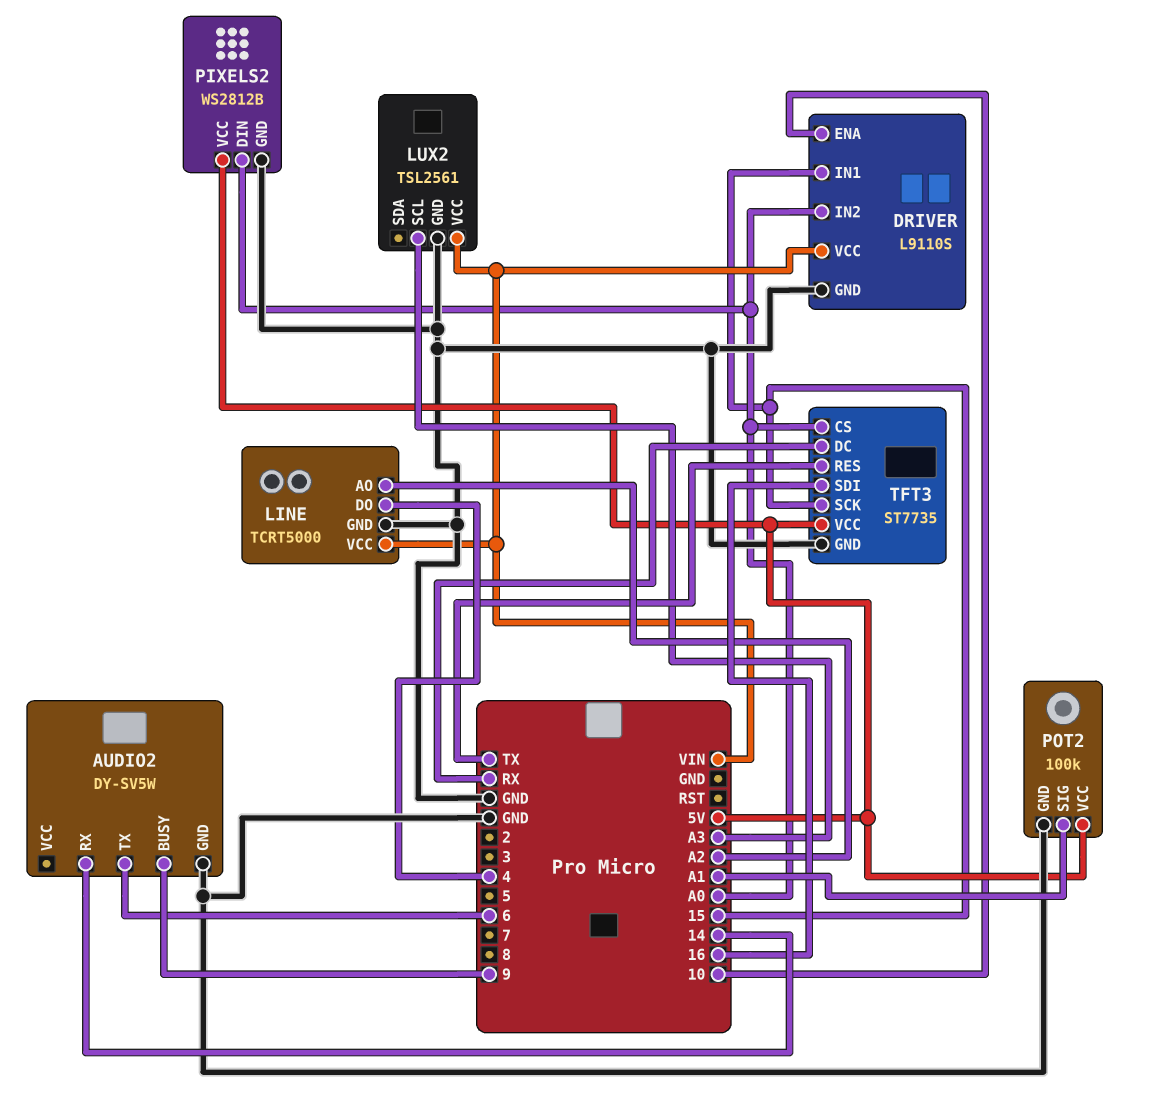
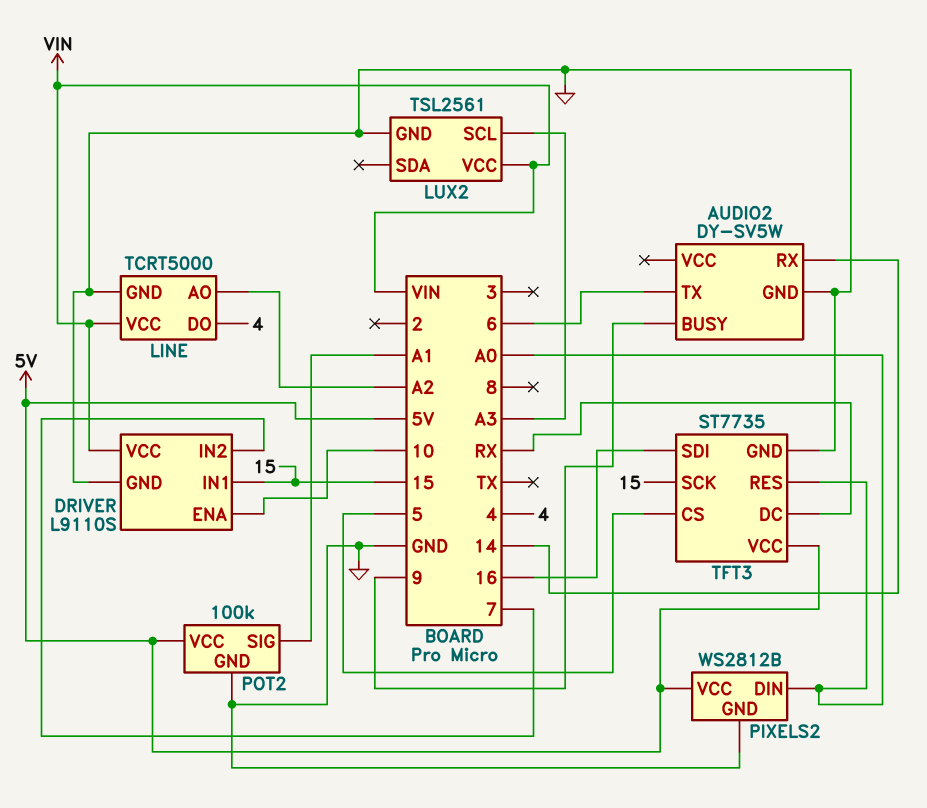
DRIVER pin IN2: A0 -> 7
TFT3 pin CS: A0 -> 5
TFT3 pin RES: TX -> A0

